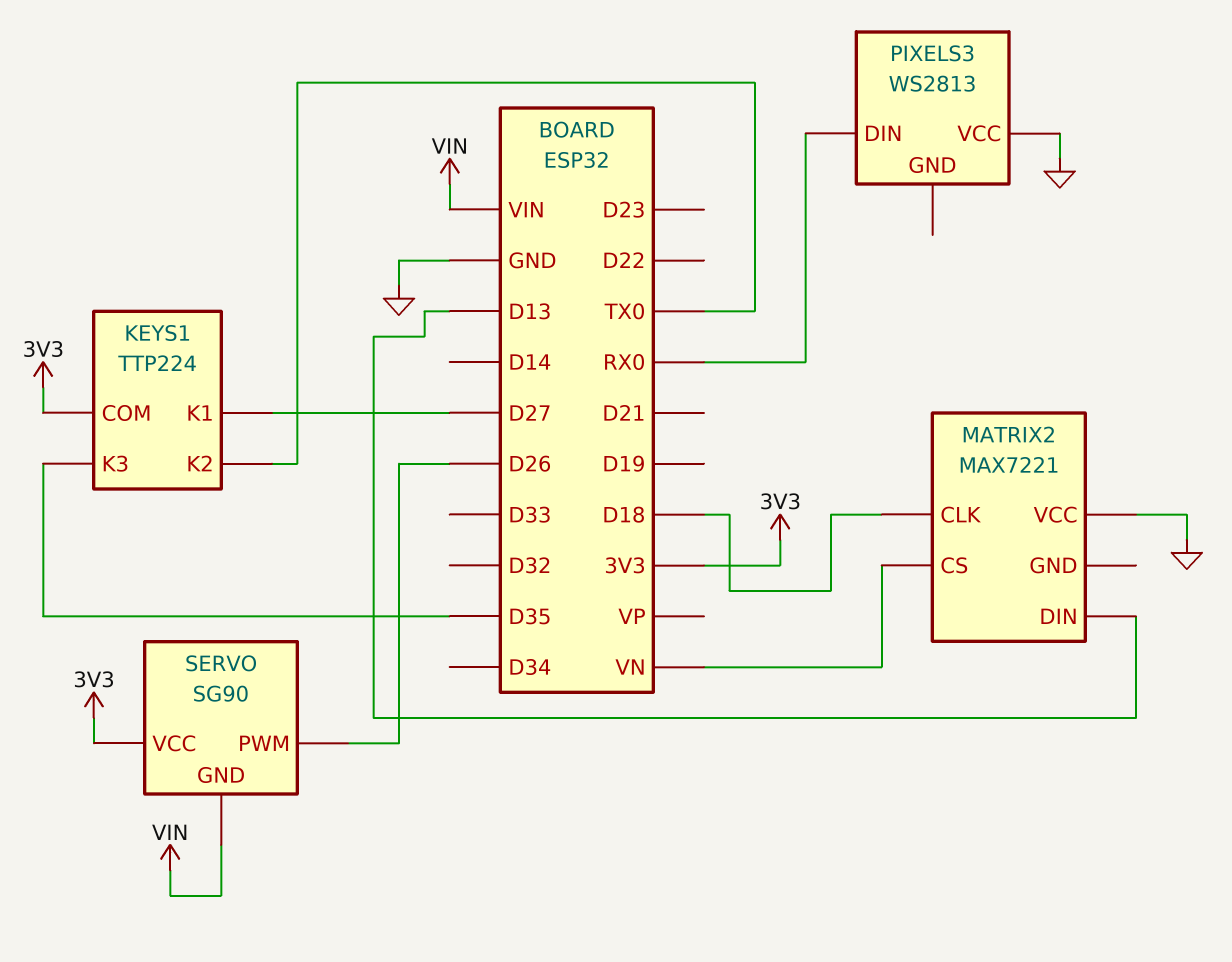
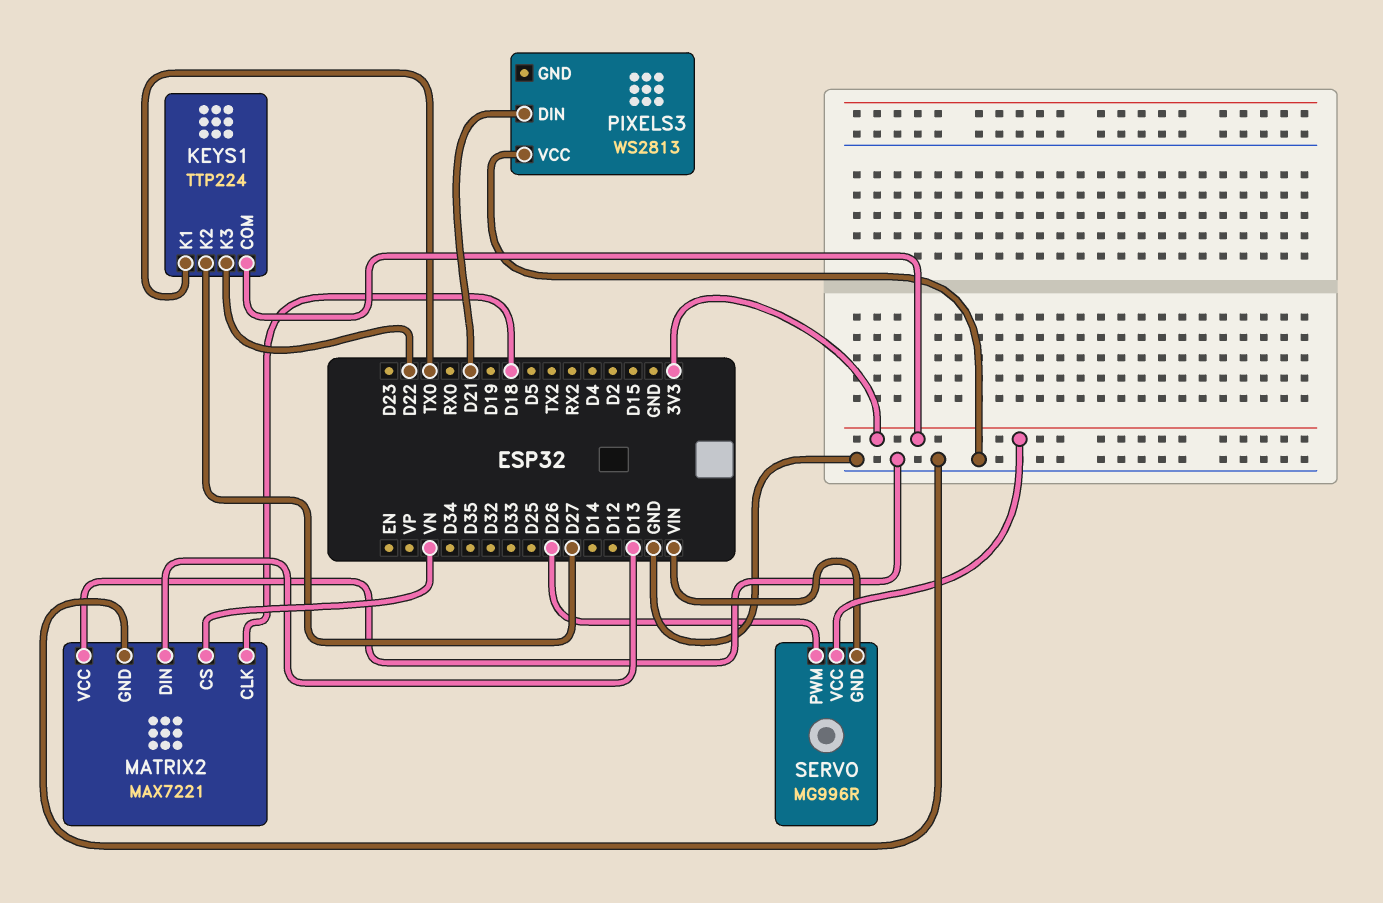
KEYS1 pin K1: D27 -> TX0
KEYS1 pin K2: TX0 -> D27
KEYS1 pin K3: D35 -> D22
MATRIX2 pin GND: none -> GND
PIXELS3 pin DIN: RX0 -> D21
SERVO: SG90 -> MG996R

